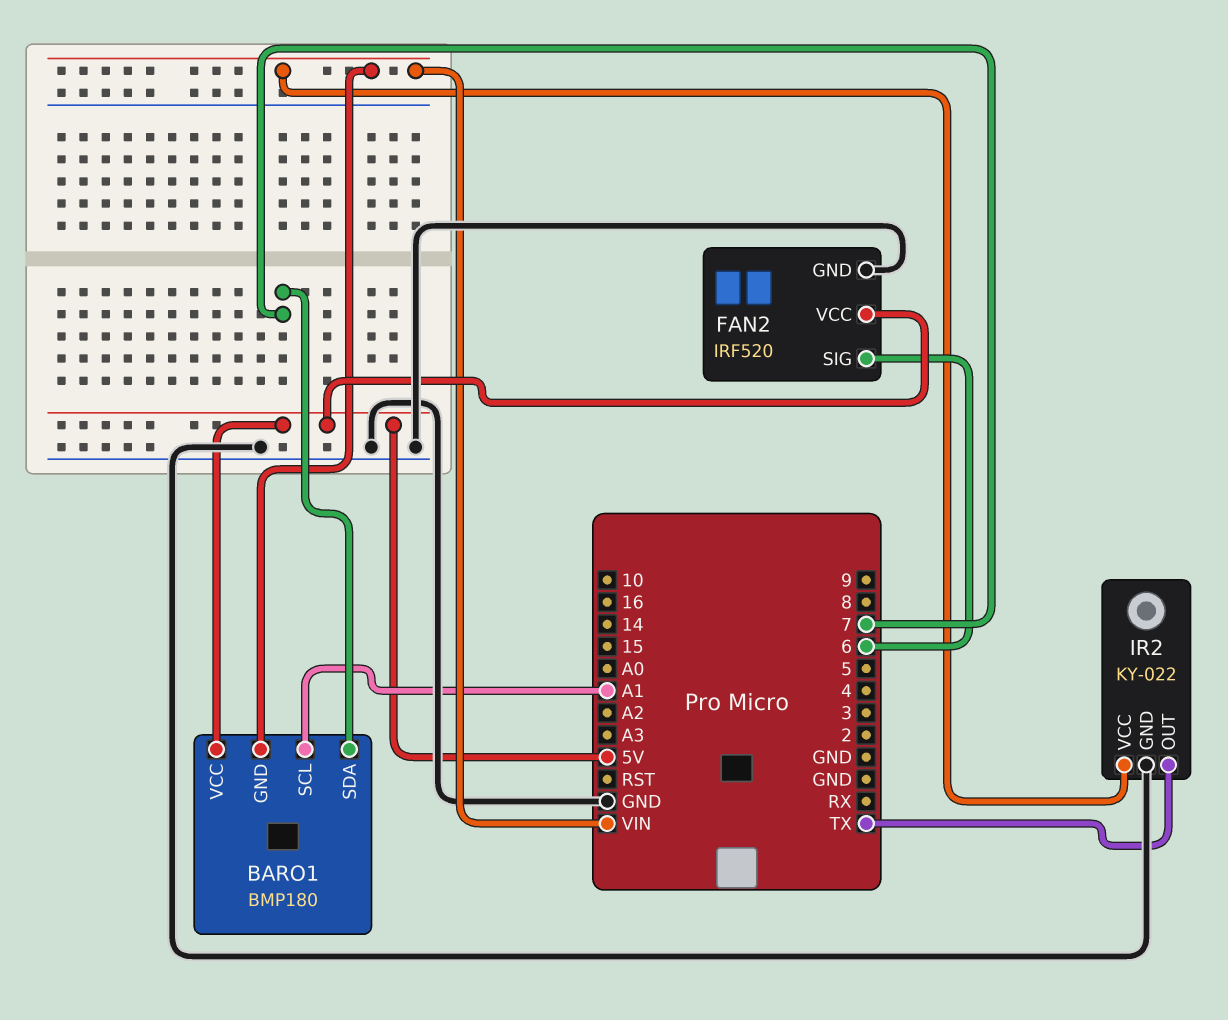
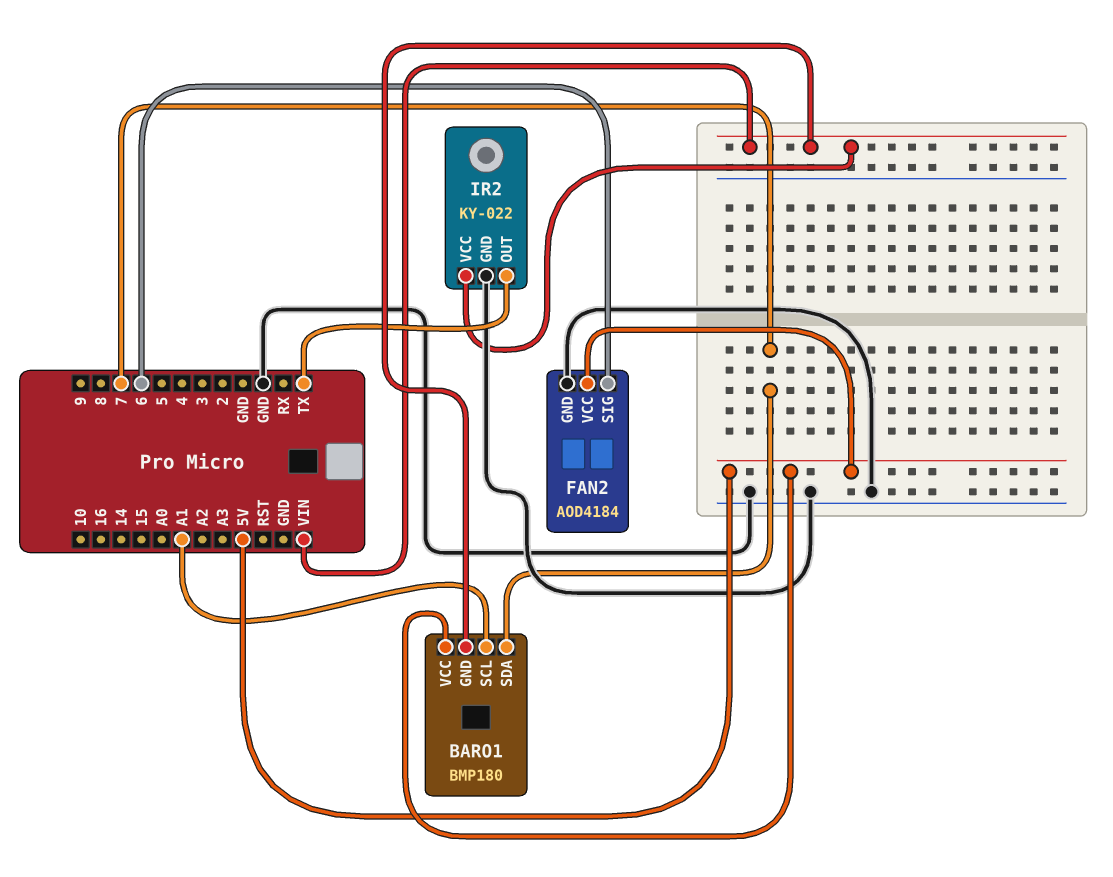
FAN2: IRF520 -> AOD4184

